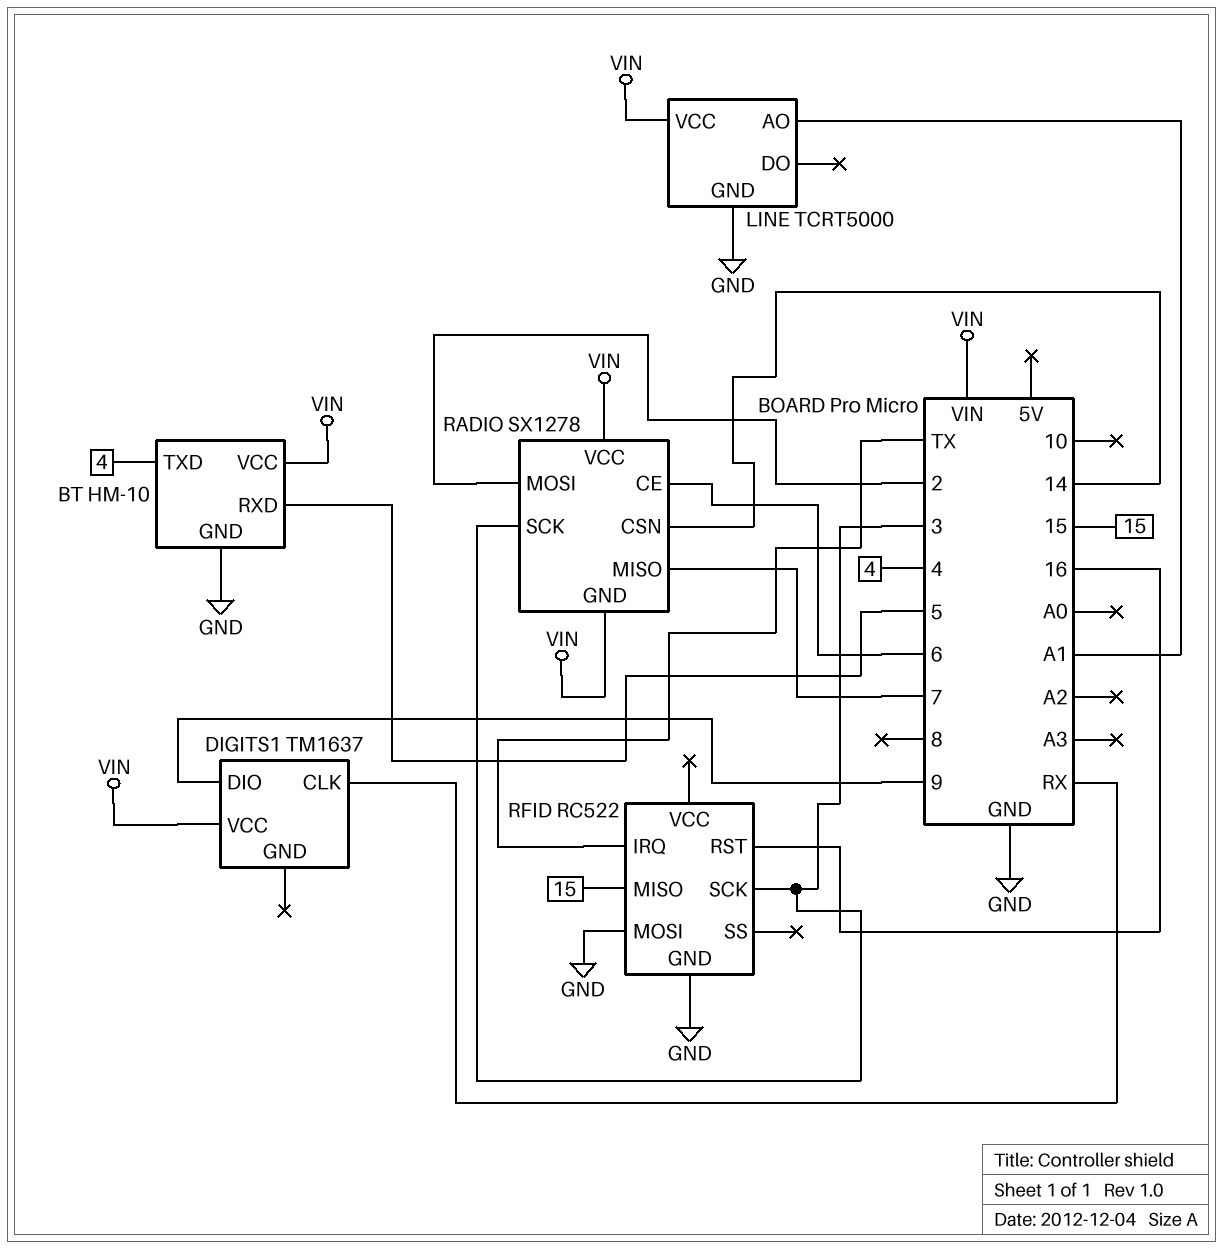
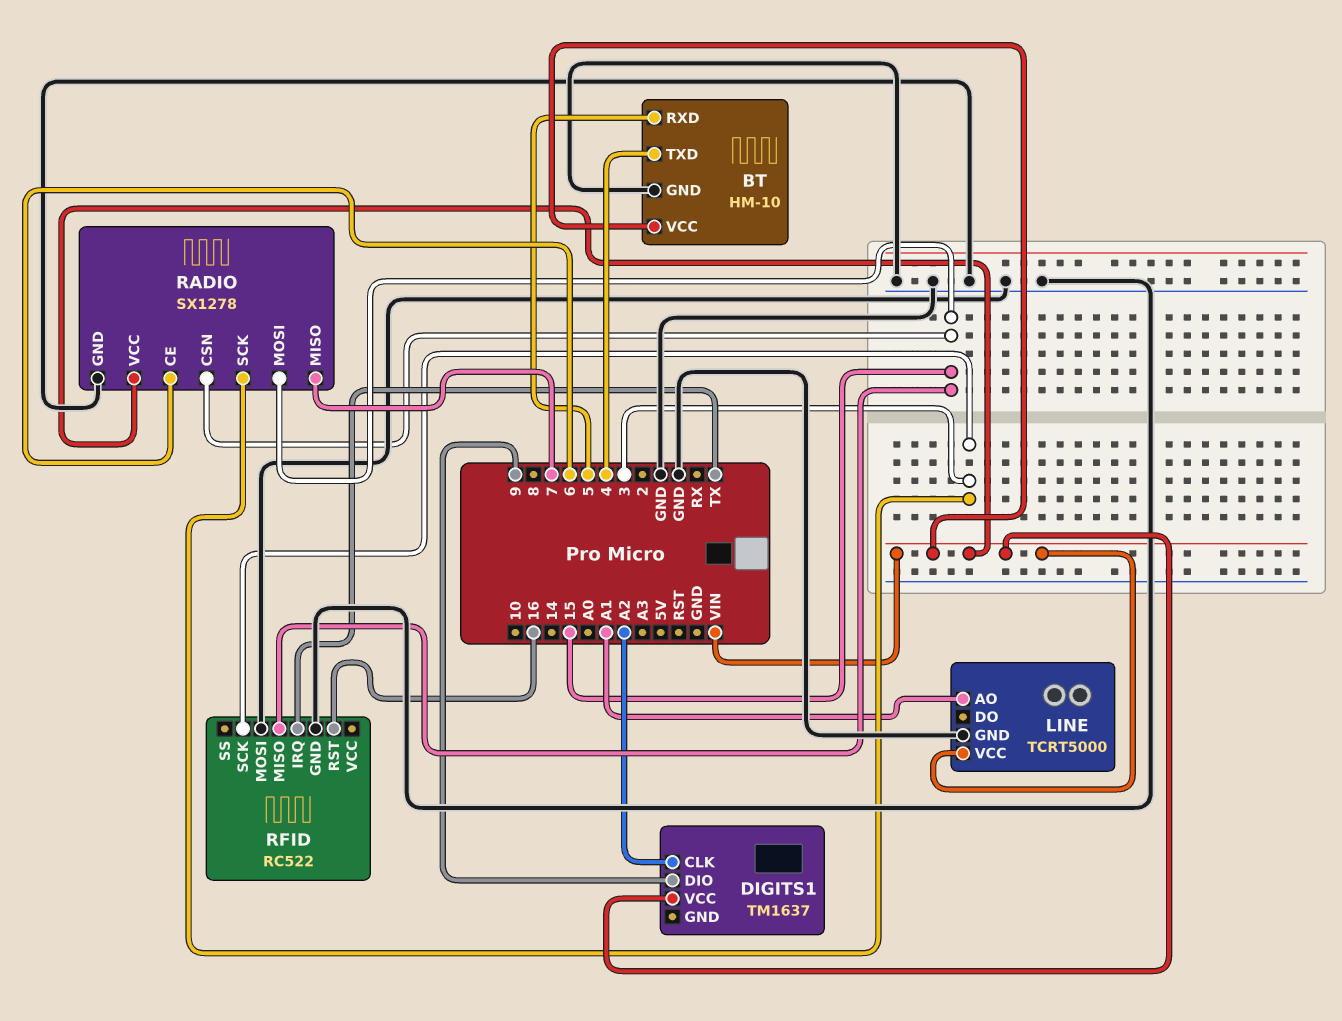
DIGITS1 pin CLK: RX -> A2
RADIO pin CSN: 14 -> 15
RADIO pin GND: VIN -> GND
RADIO pin MOSI: 2 -> 15

